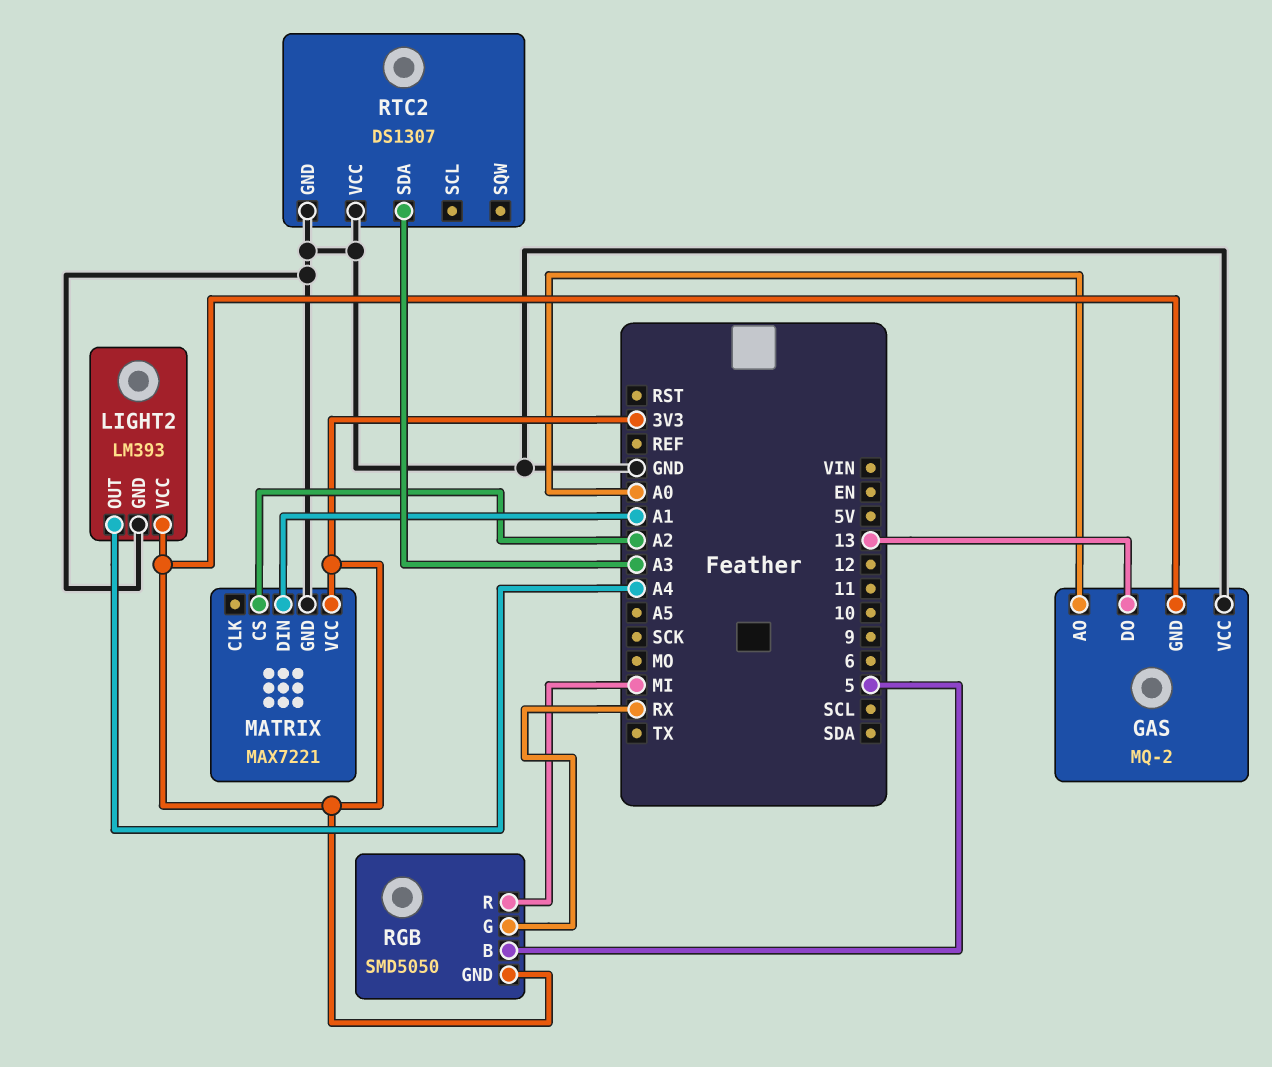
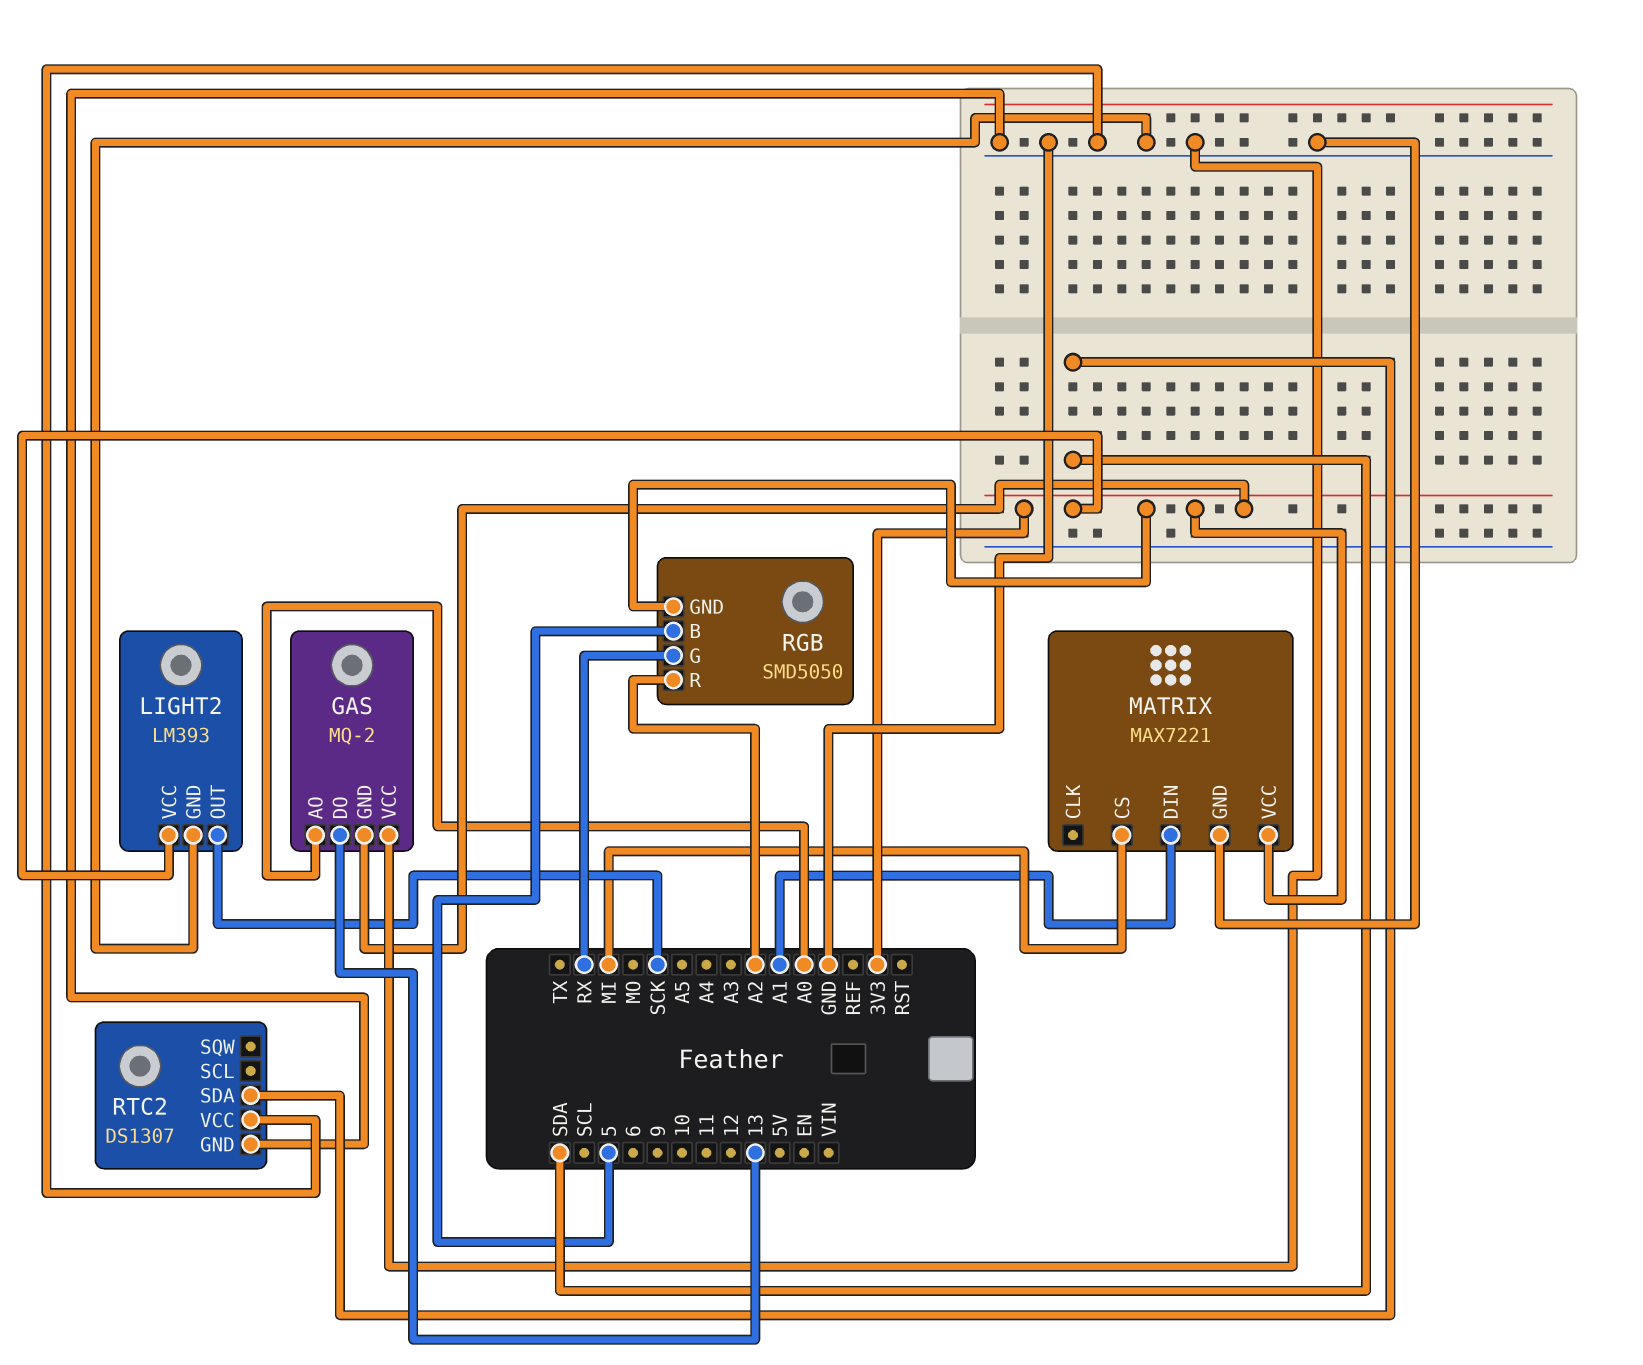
LIGHT2 pin OUT: A4 -> SCK
MATRIX pin CS: A2 -> MI
RGB pin R: MI -> A2
RTC2 pin SDA: A3 -> SDA

